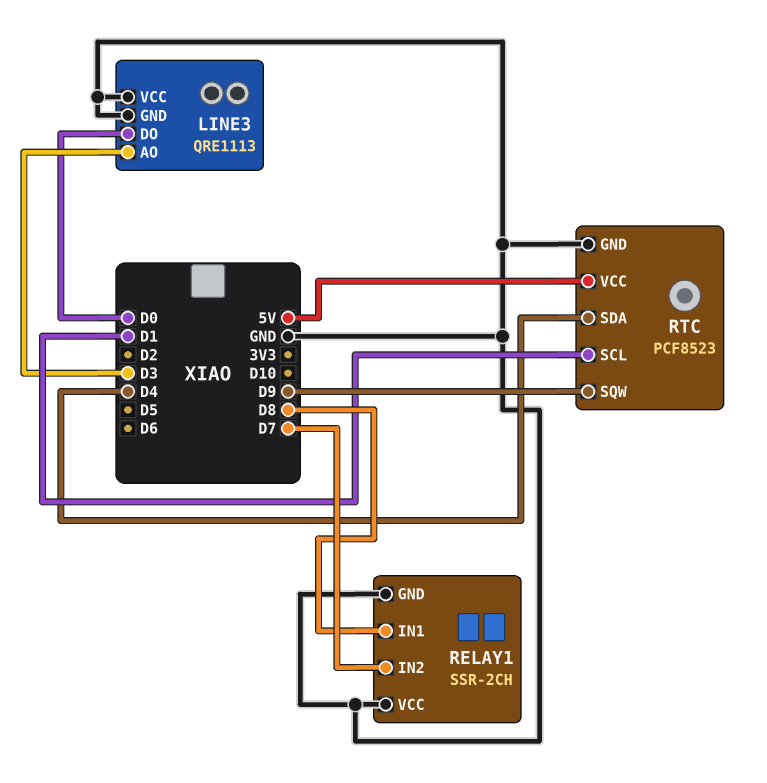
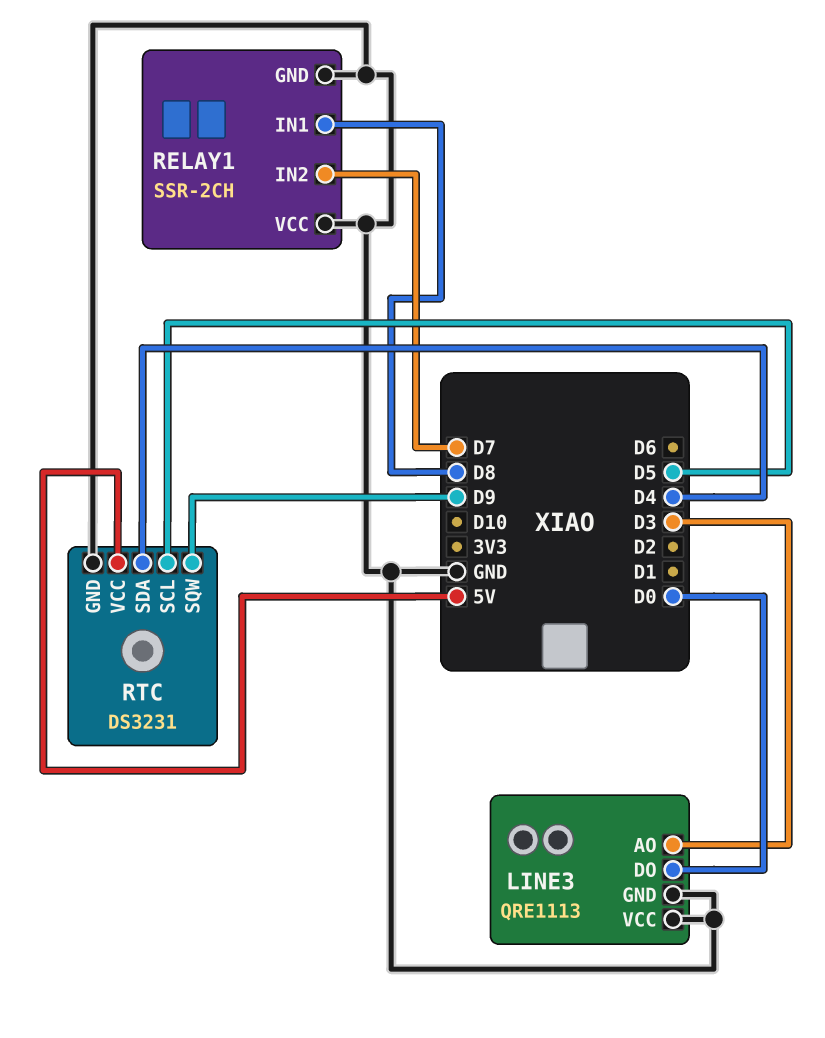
RTC: PCF8523 -> DS3231
RTC pin SCL: D1 -> D5

